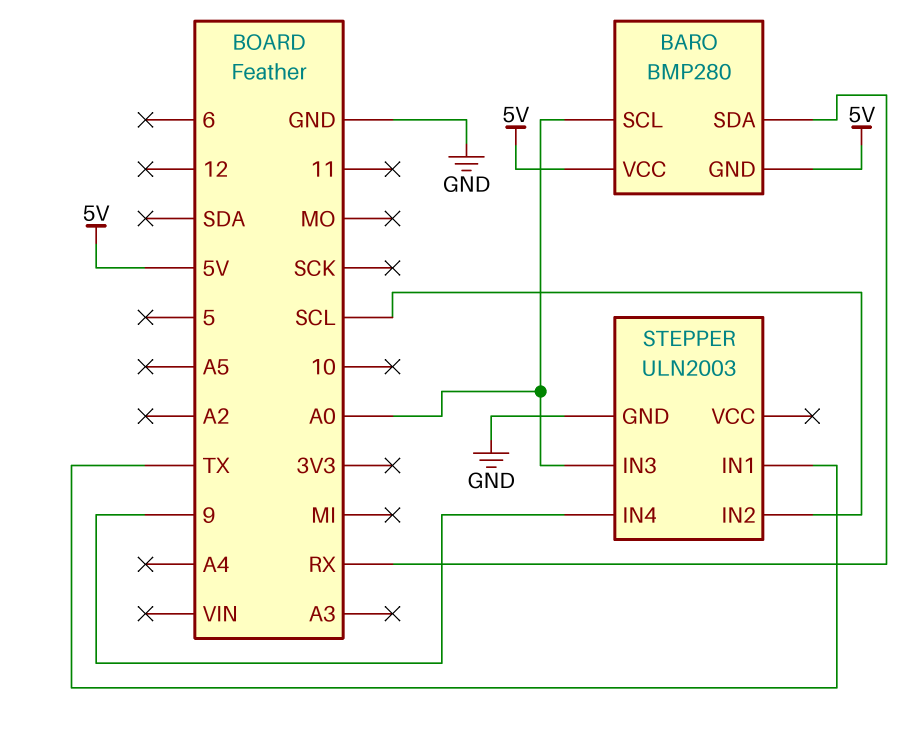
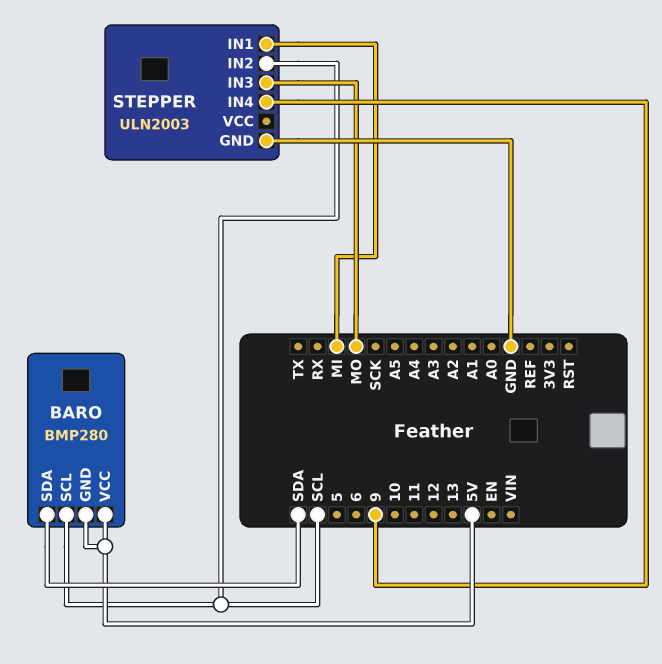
BARO pin SCL: A0 -> SCL
BARO pin SDA: RX -> SDA
STEPPER pin IN1: TX -> MI
STEPPER pin IN3: A0 -> MO

